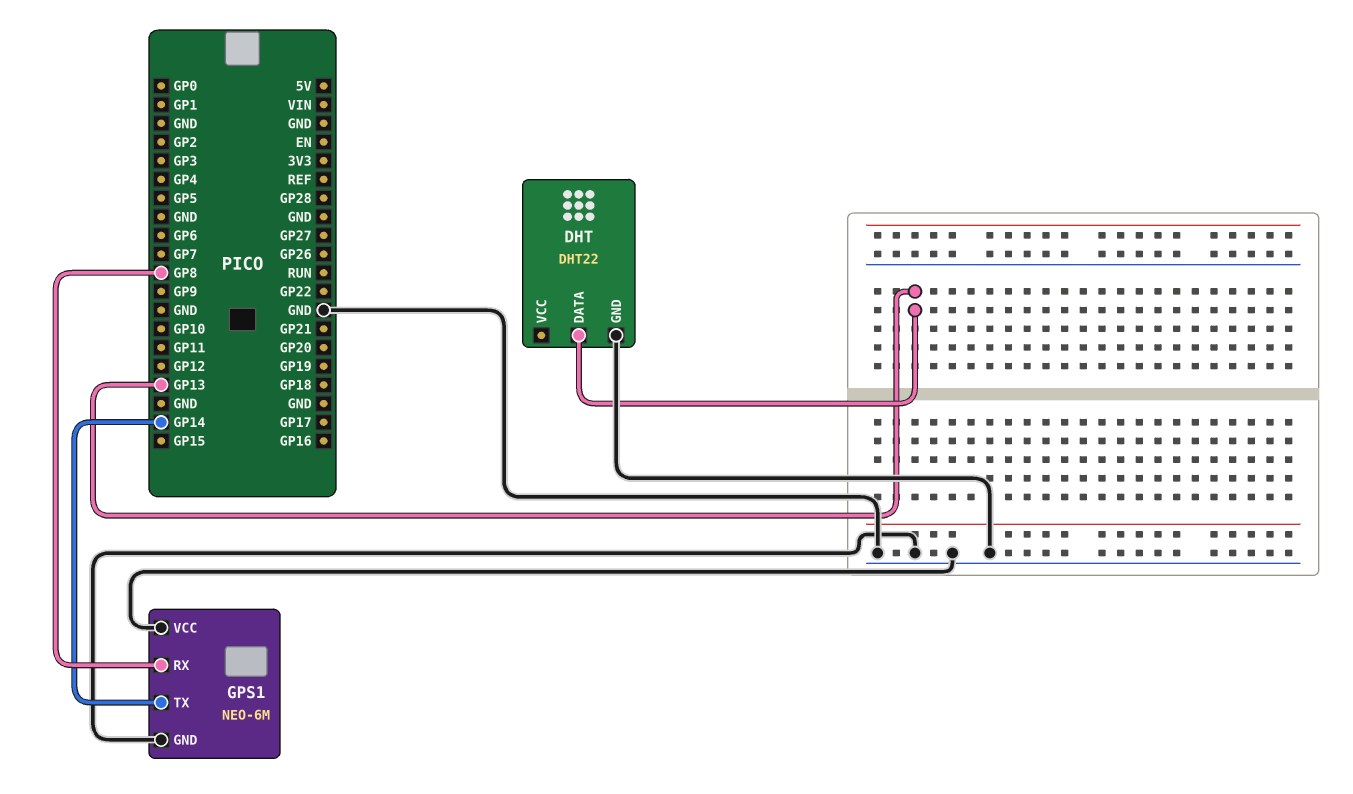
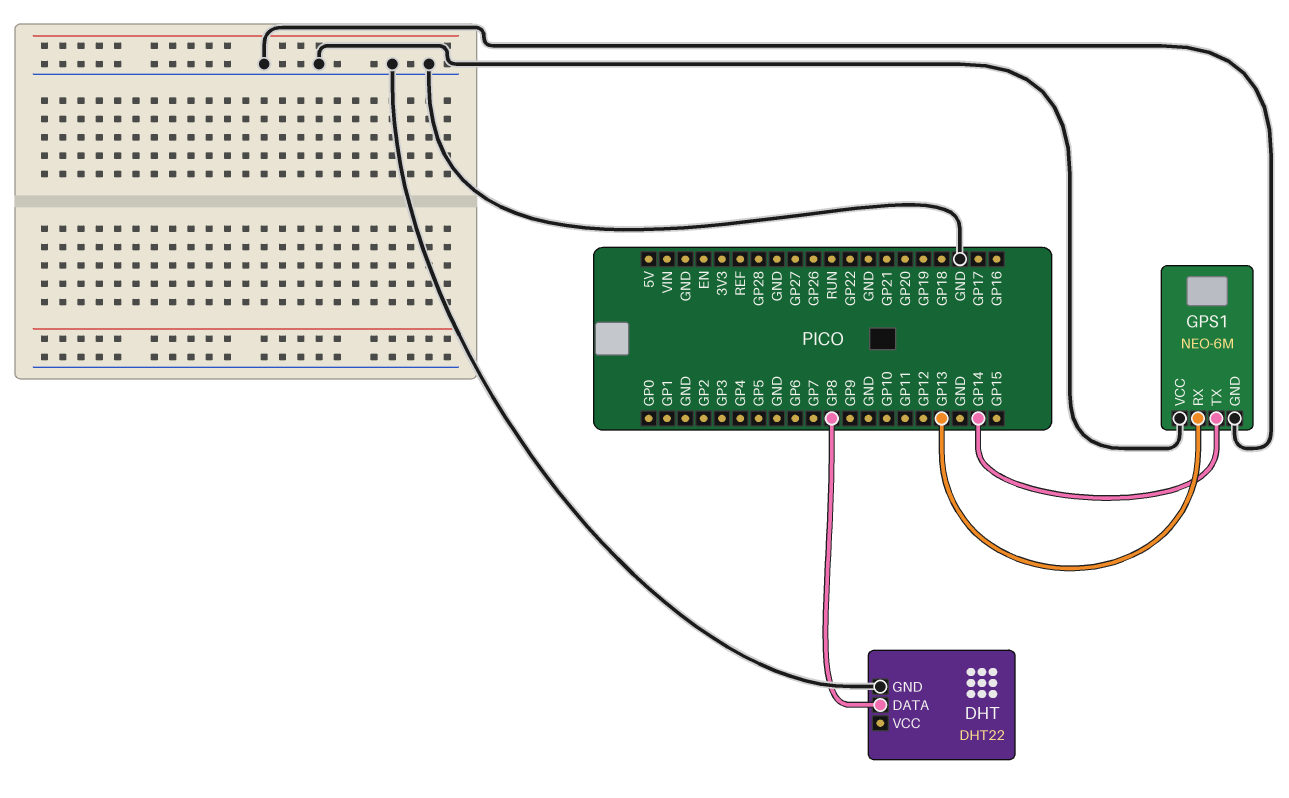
DHT pin DATA: GP13 -> GP8
GPS1 pin RX: GP8 -> GP13

